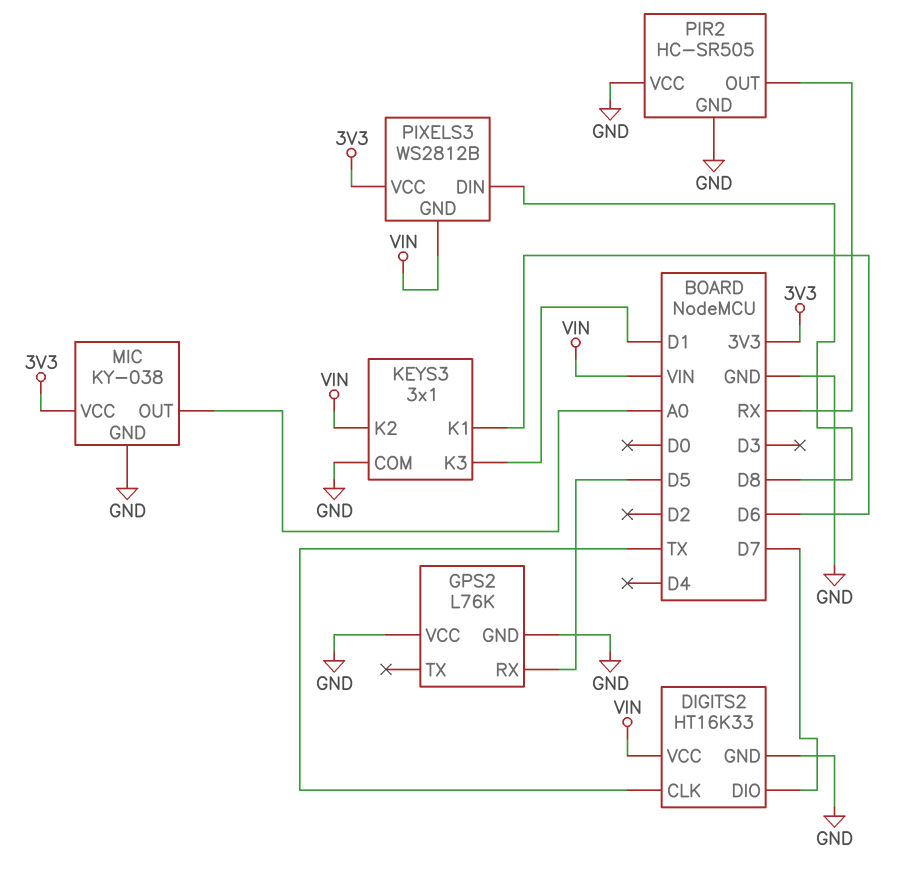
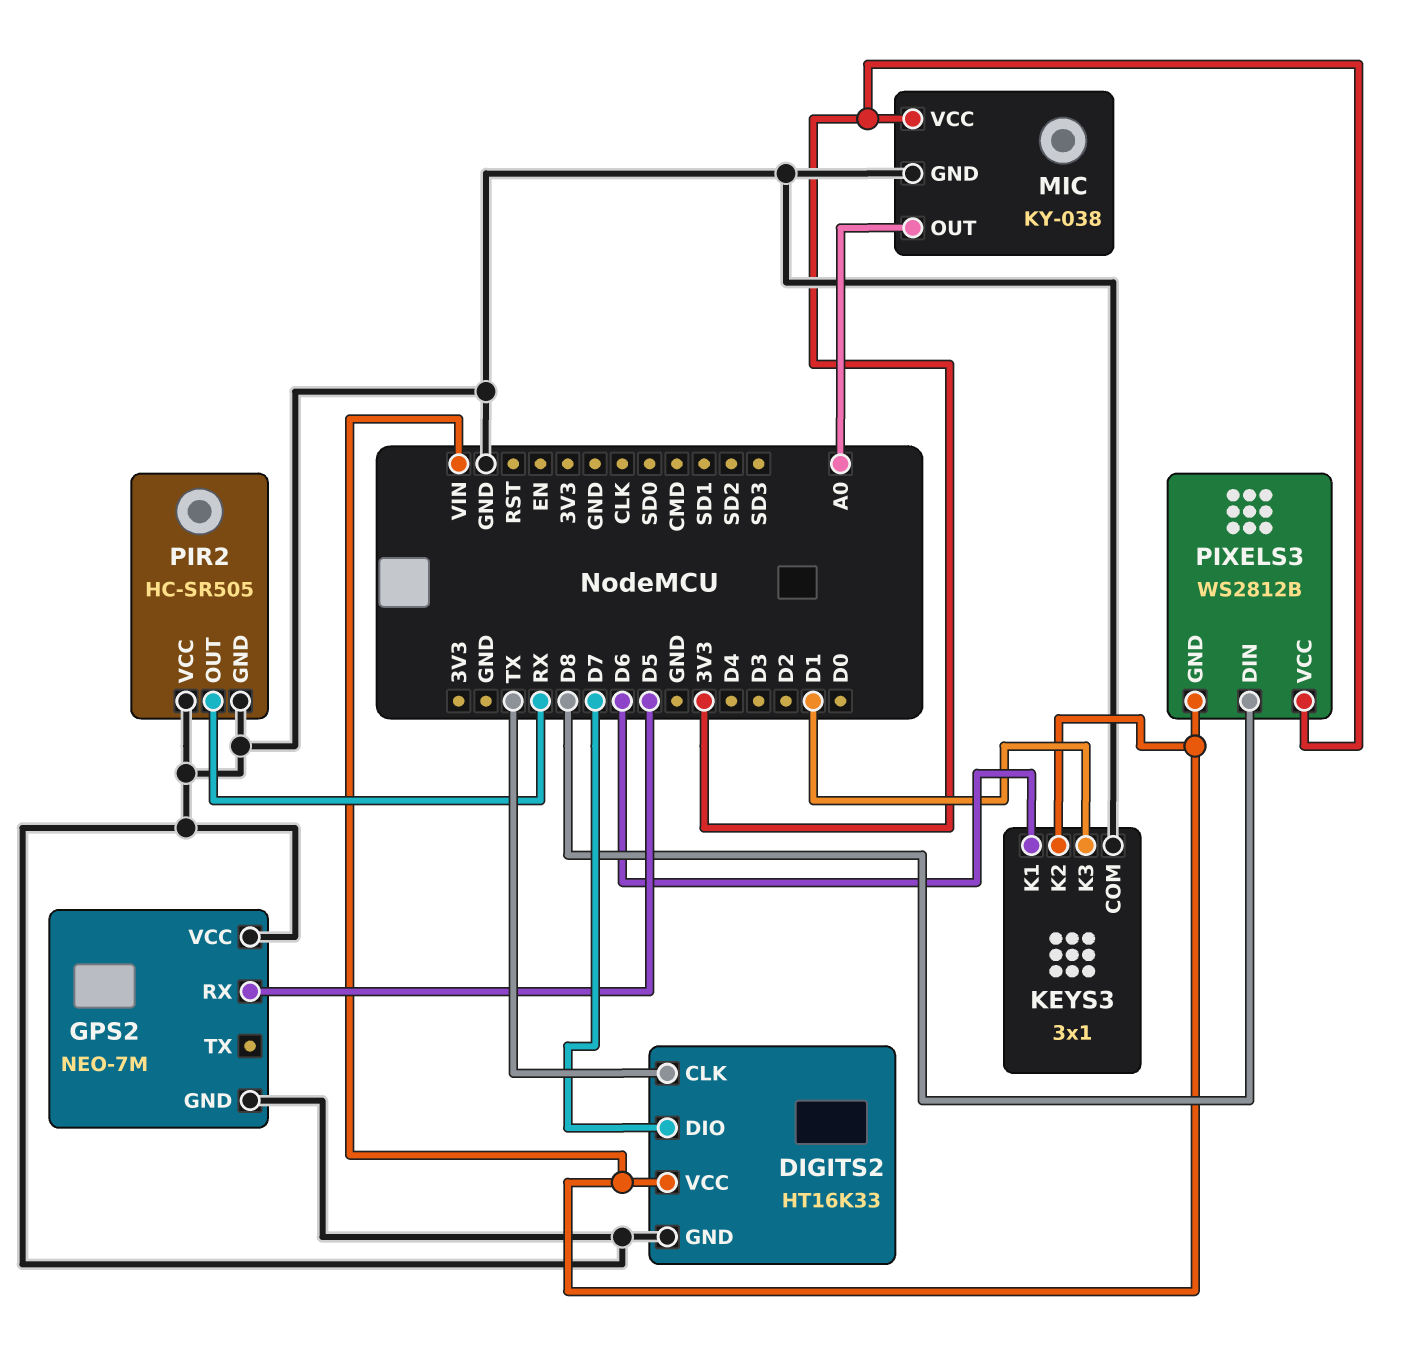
GPS2: L76K -> NEO-7M

